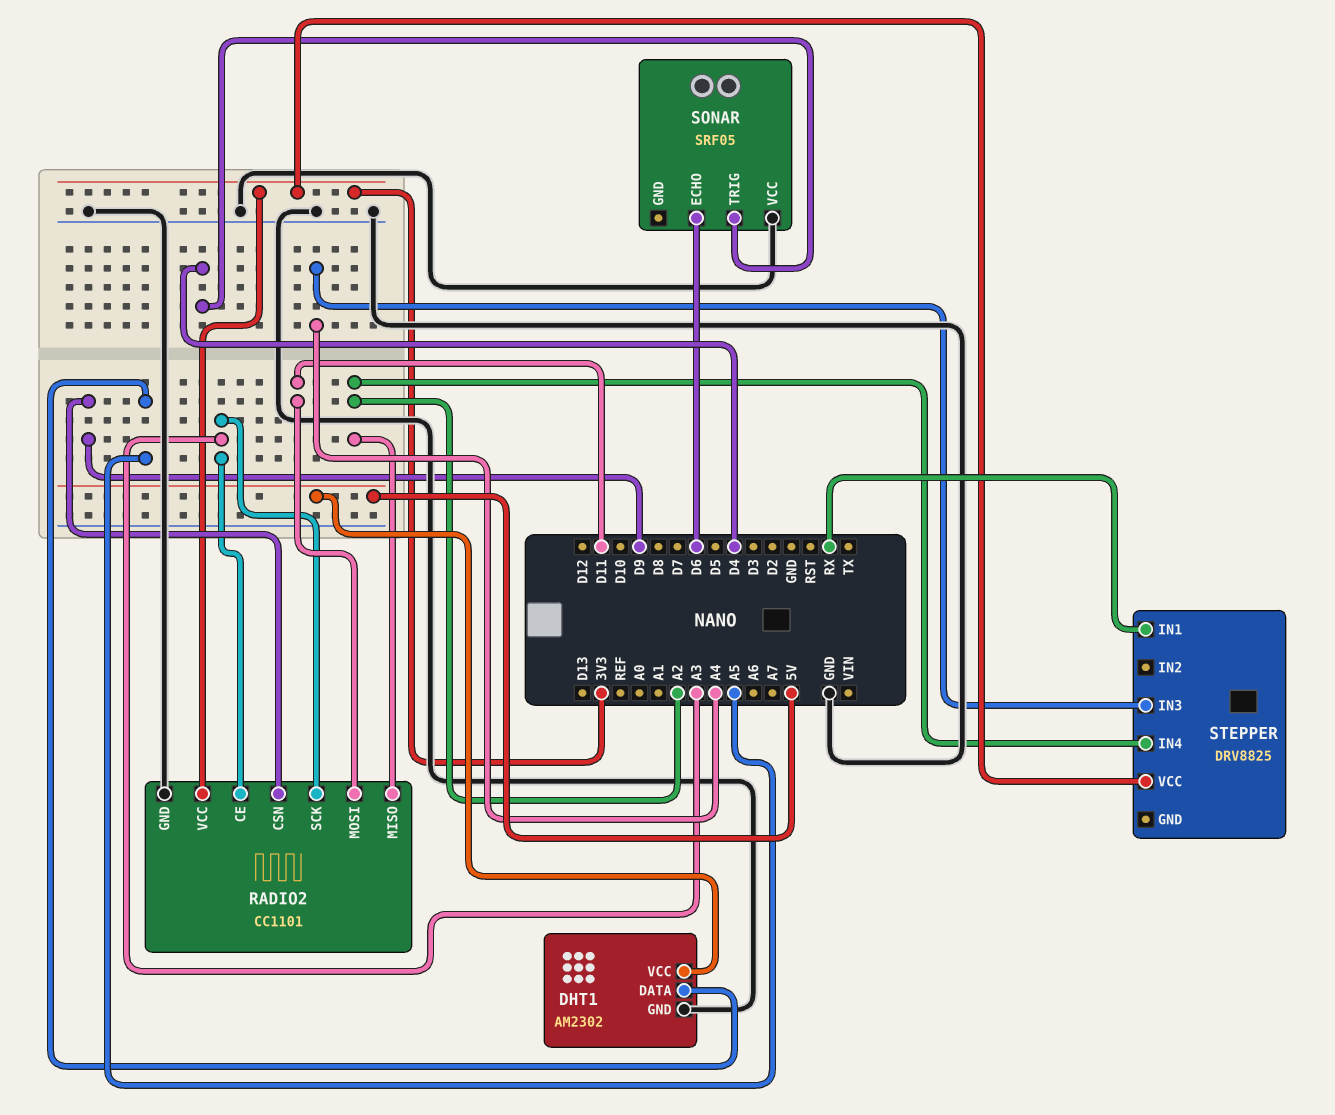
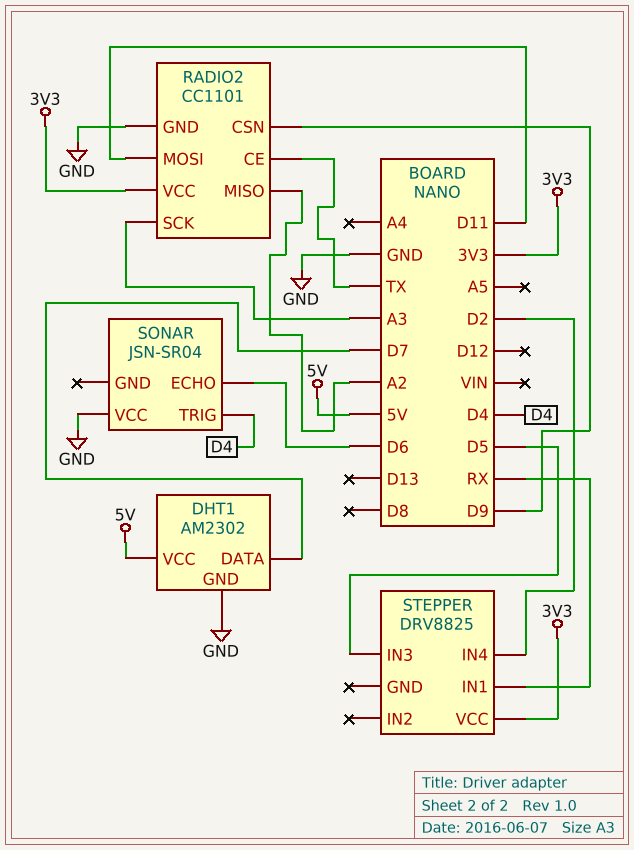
DHT1 pin DATA: A5 -> D7
RADIO2 pin CE: A3 -> TX
SONAR: SRF05 -> JSN-SR04
STEPPER pin IN3: A4 -> D5
STEPPER pin IN4: A2 -> D2

